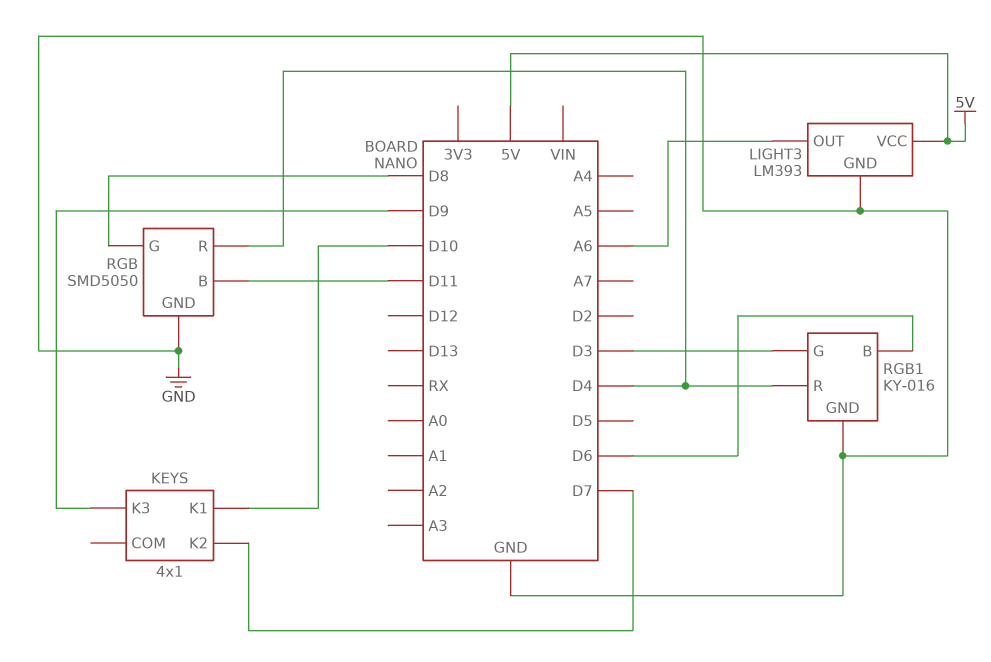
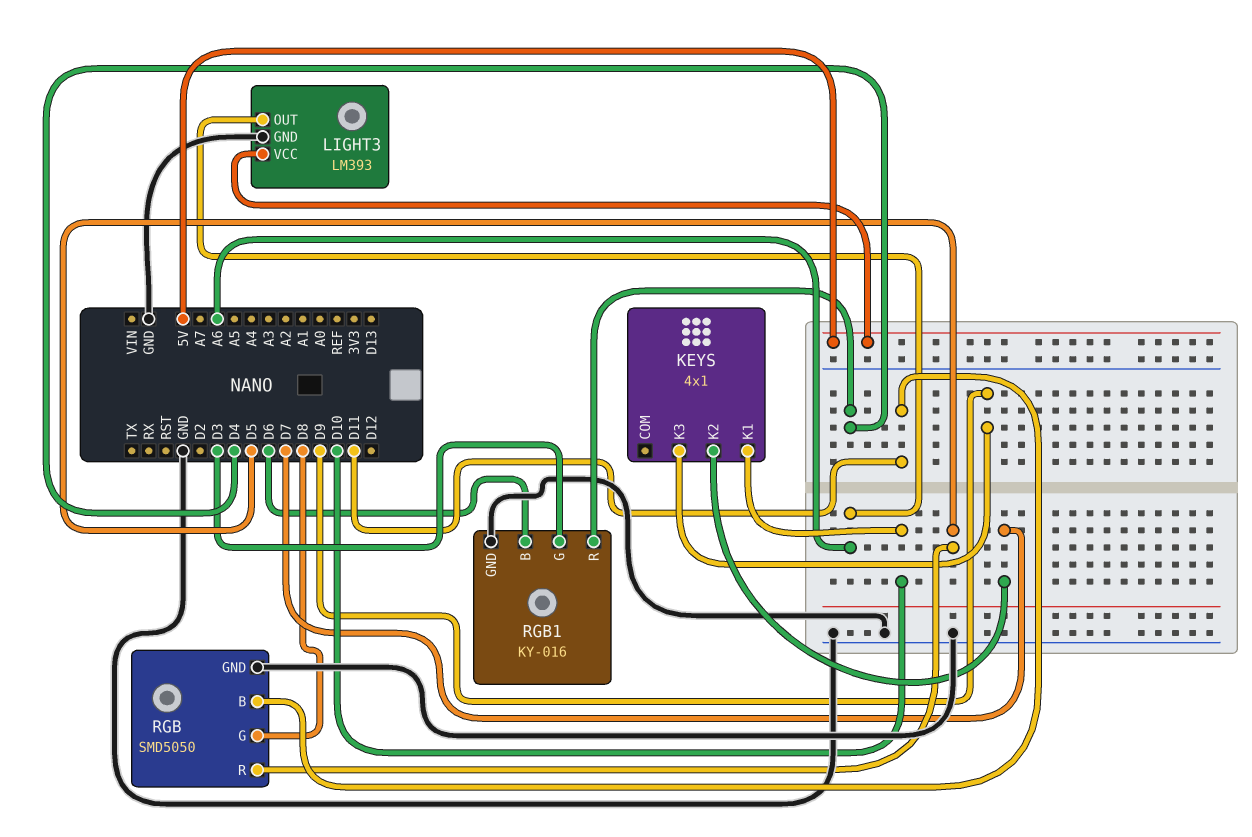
RGB pin R: D4 -> D5

